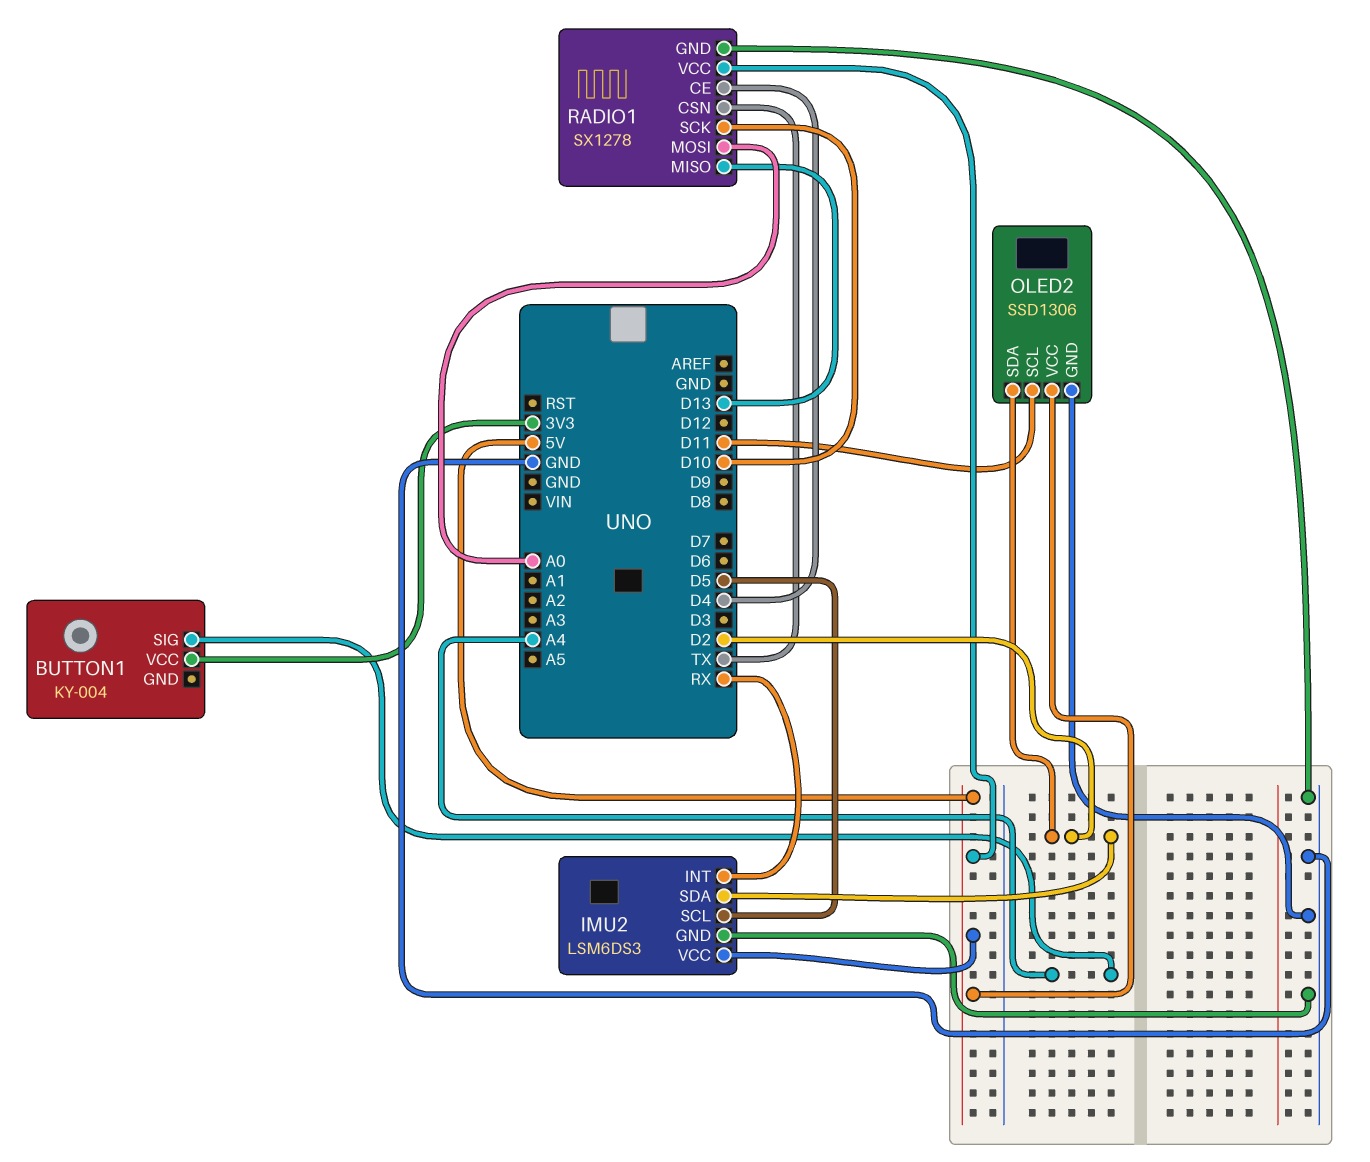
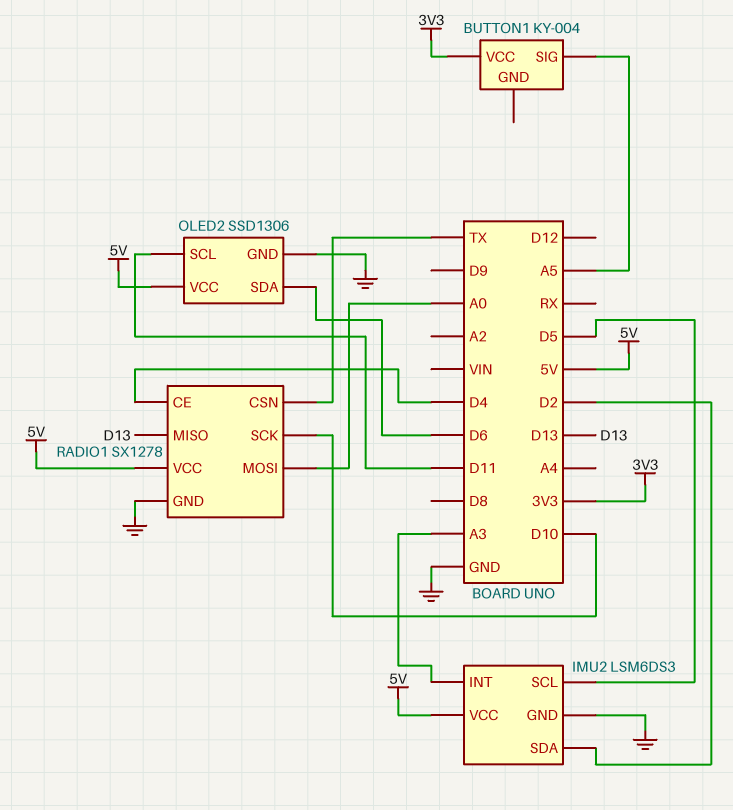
BUTTON1 pin SIG: A4 -> A5
IMU2 pin INT: RX -> A3
OLED2 pin SDA: D2 -> D6

